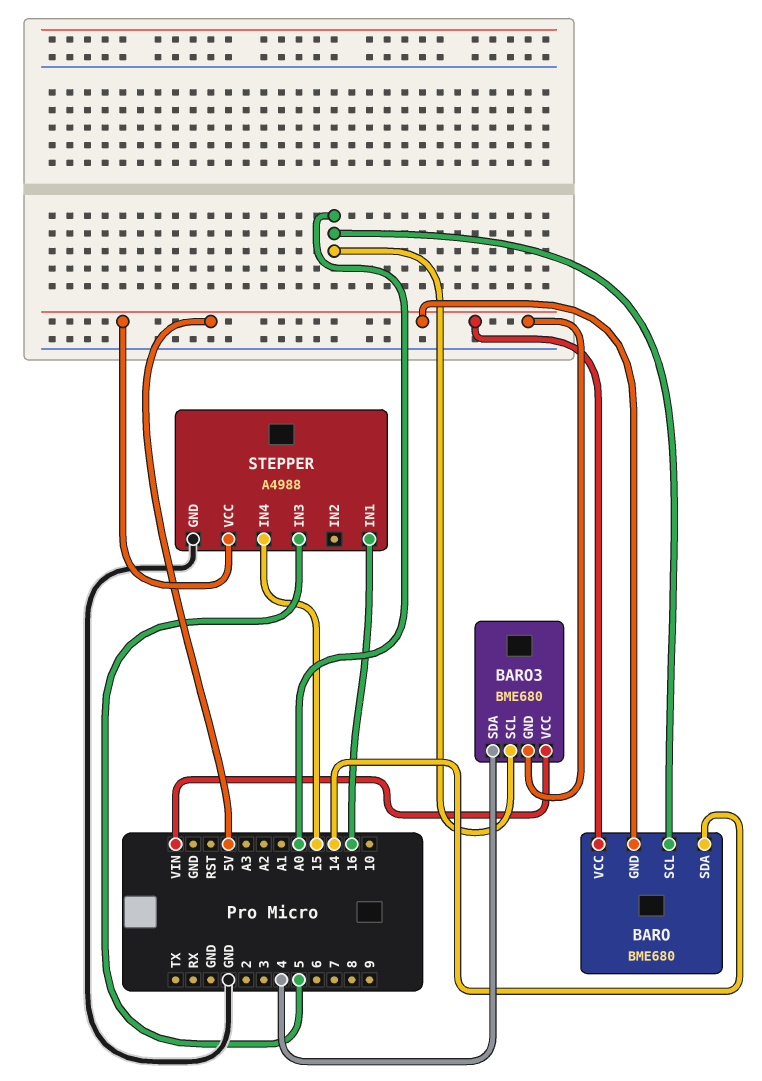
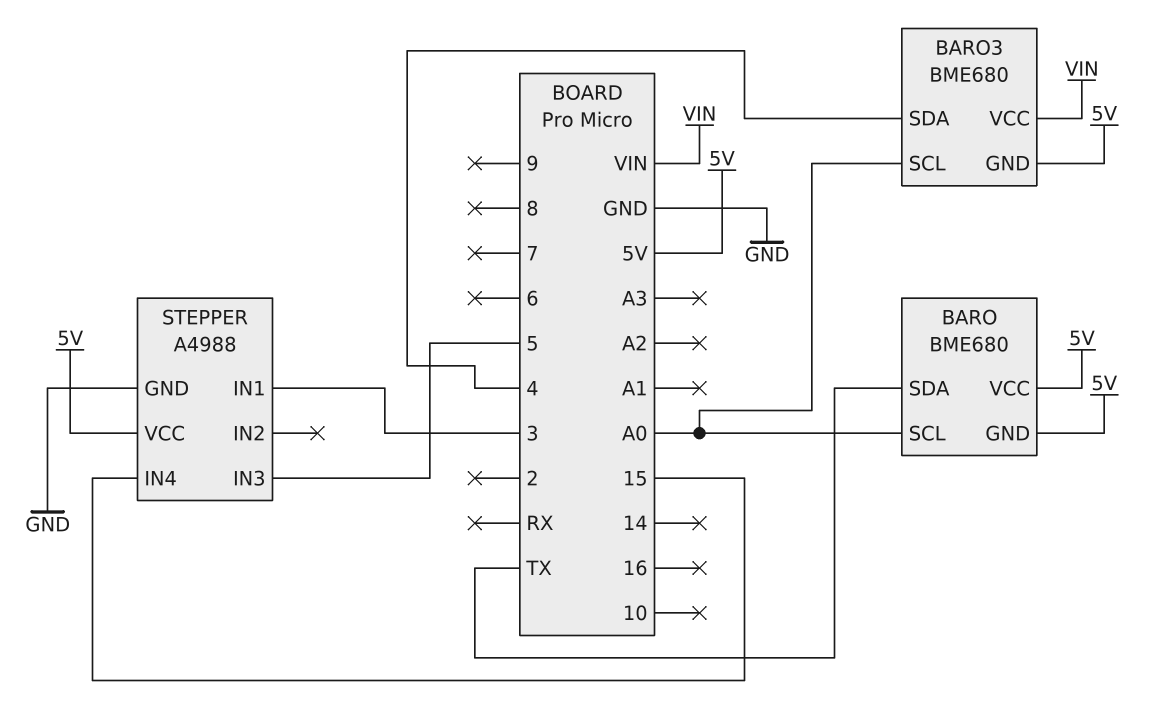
BARO pin SDA: 14 -> TX
STEPPER pin IN1: 16 -> 3

